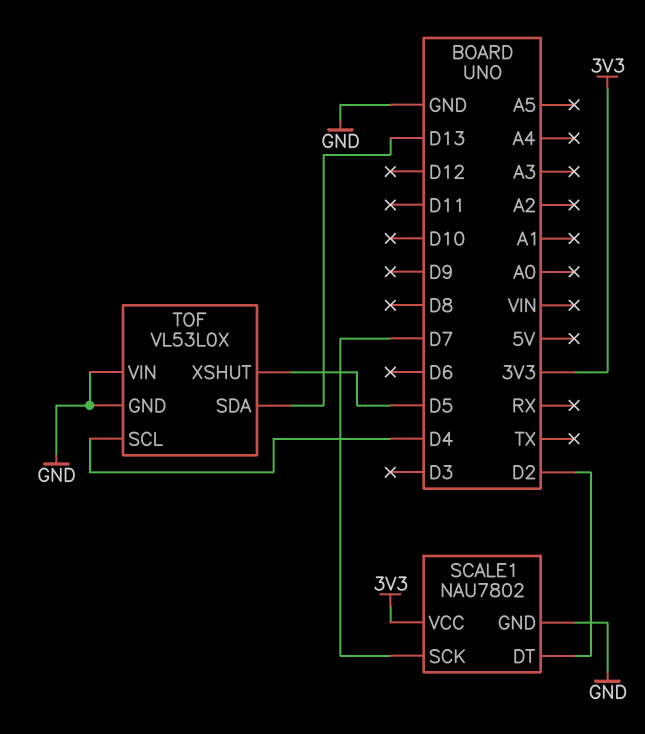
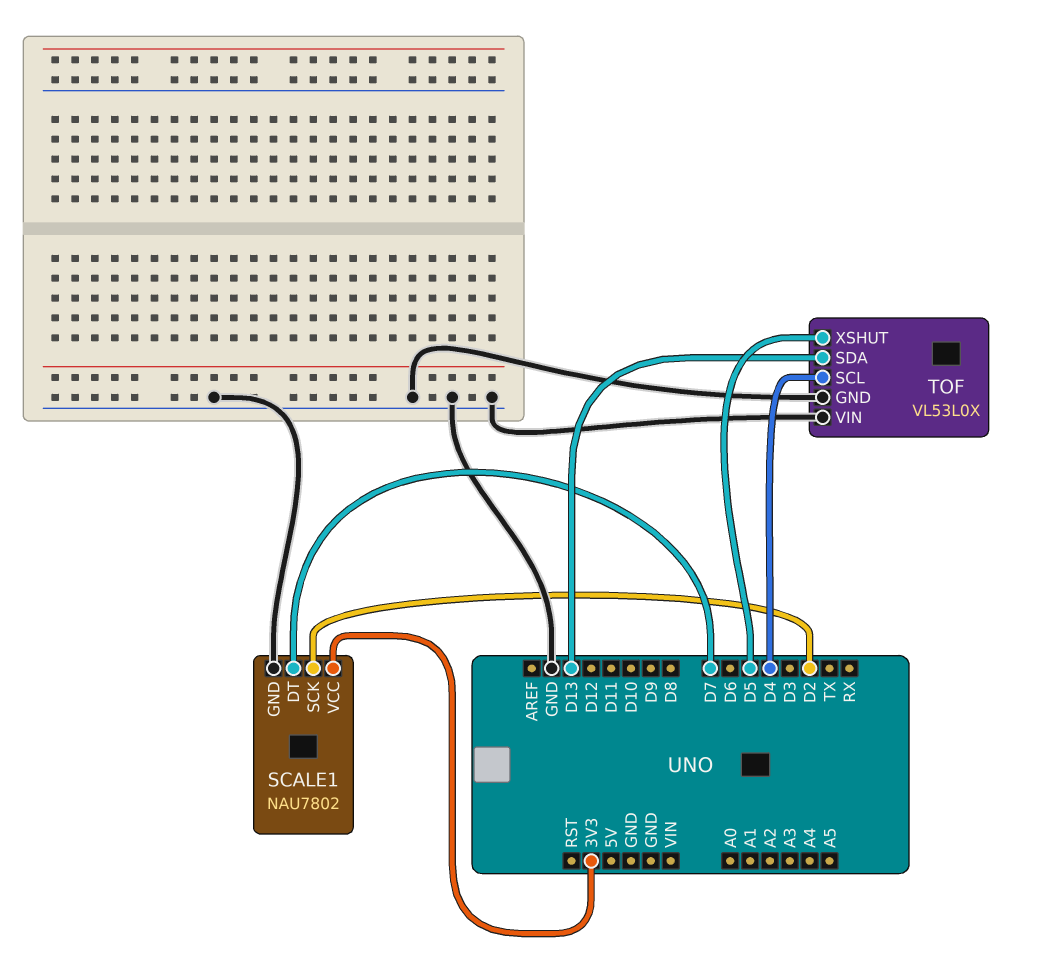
SCALE1 pin DT: D2 -> D7
SCALE1 pin SCK: D7 -> D2

